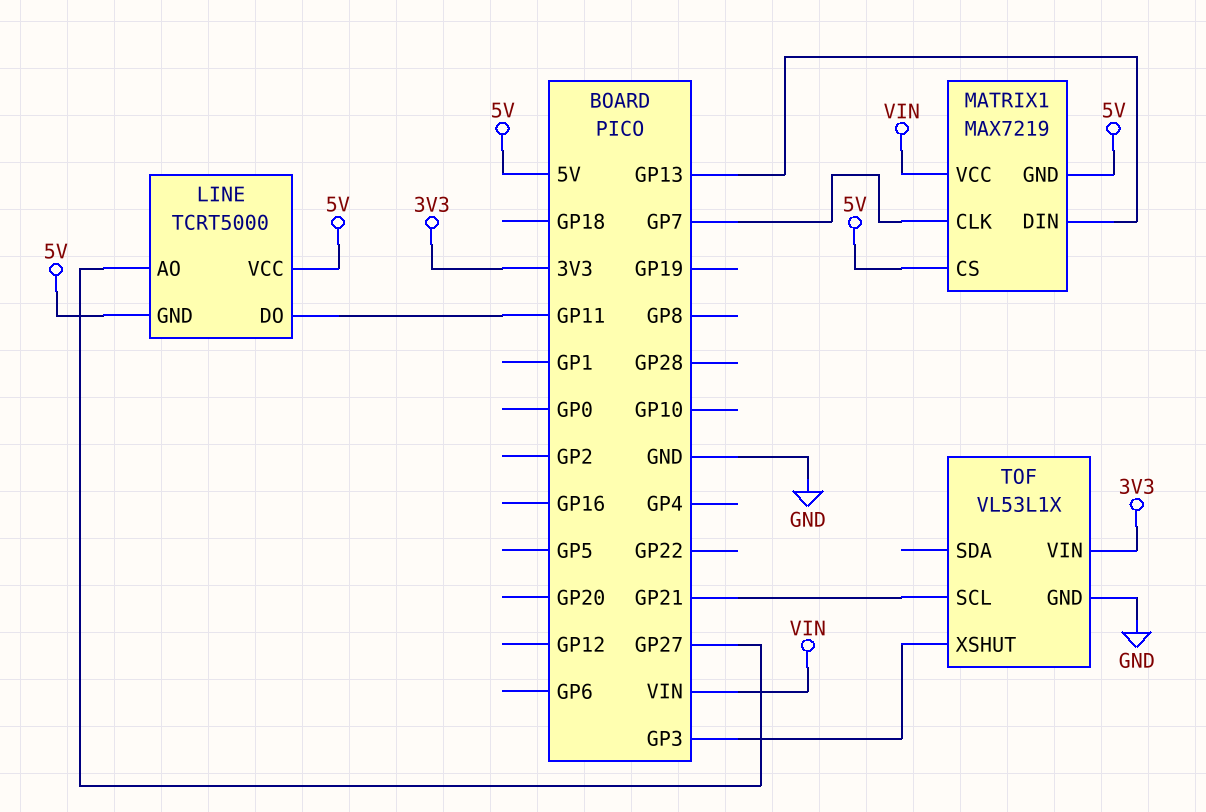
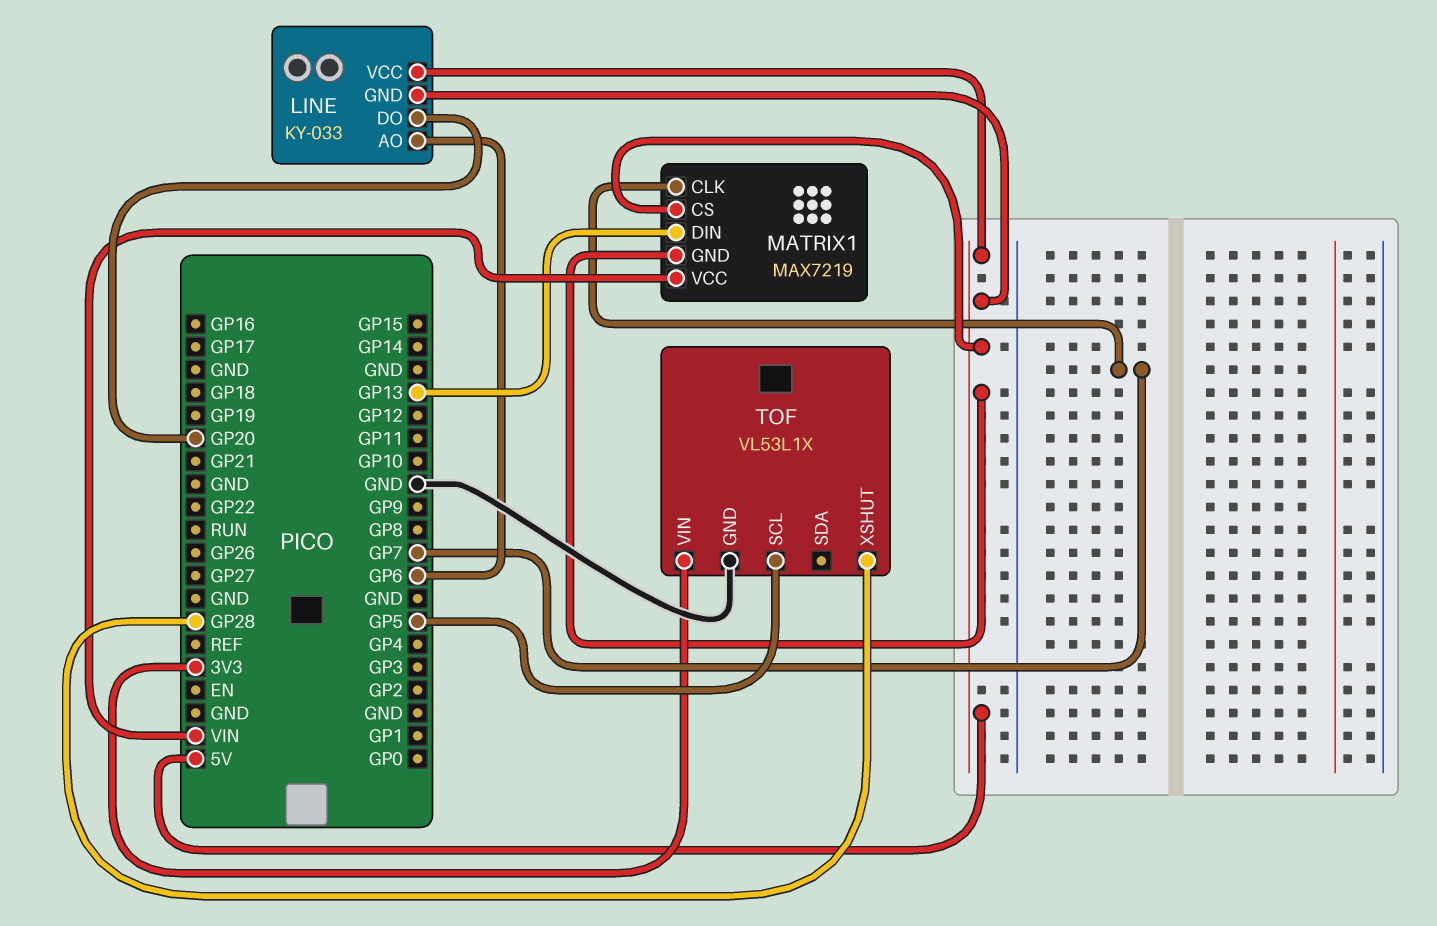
LINE: TCRT5000 -> KY-033
LINE pin AO: GP27 -> GP6
LINE pin DO: GP11 -> GP20
TOF pin SCL: GP21 -> GP5
TOF pin XSHUT: GP3 -> GP28

